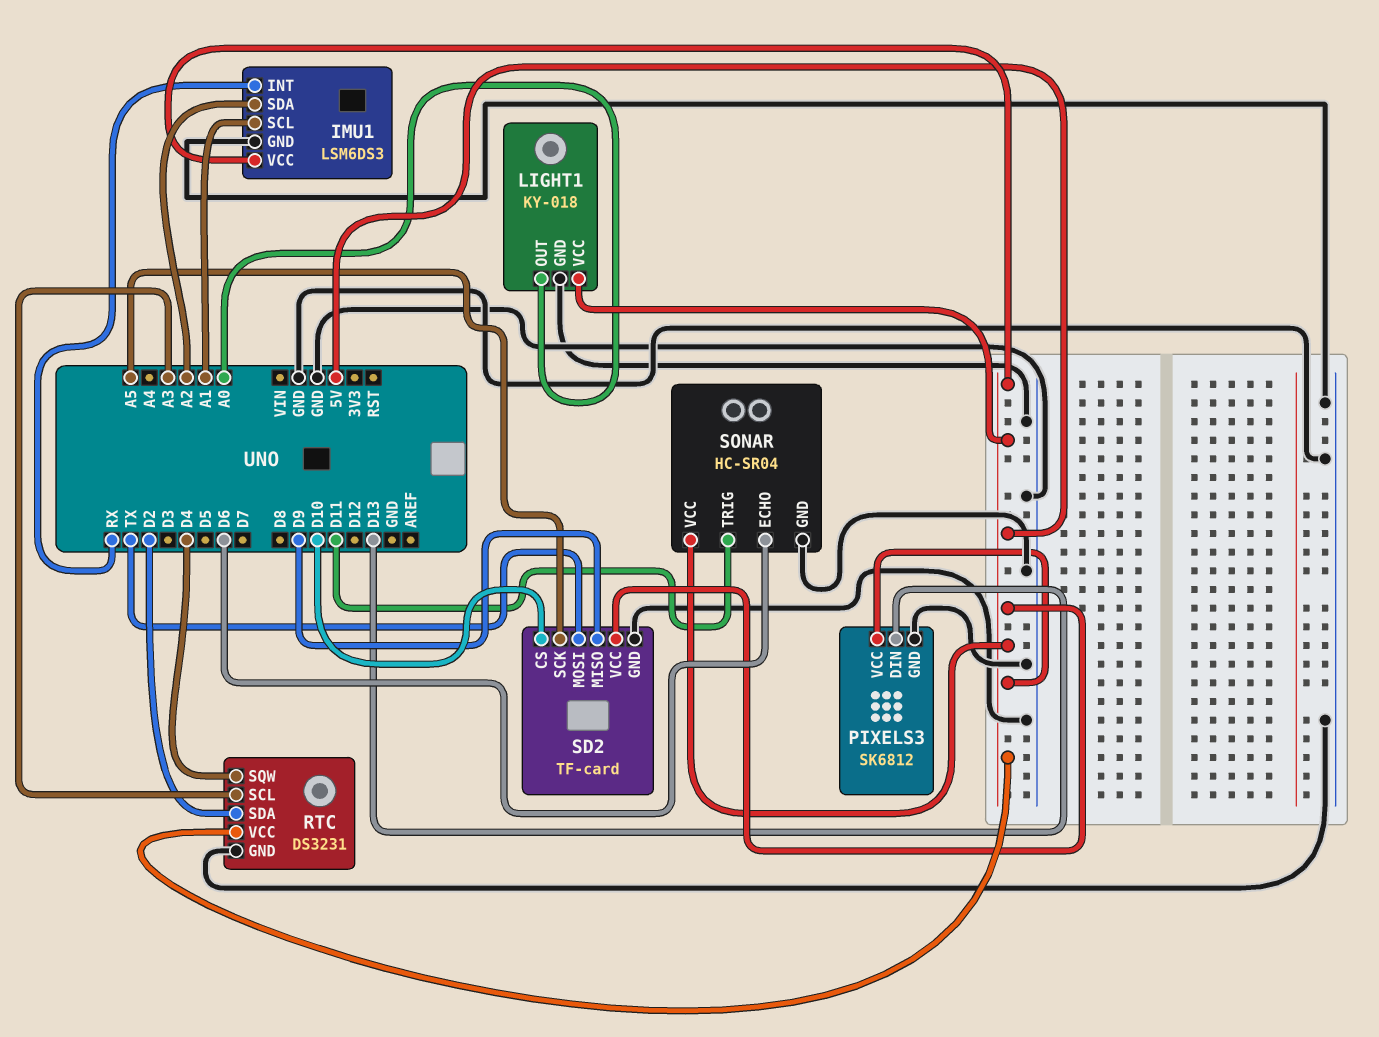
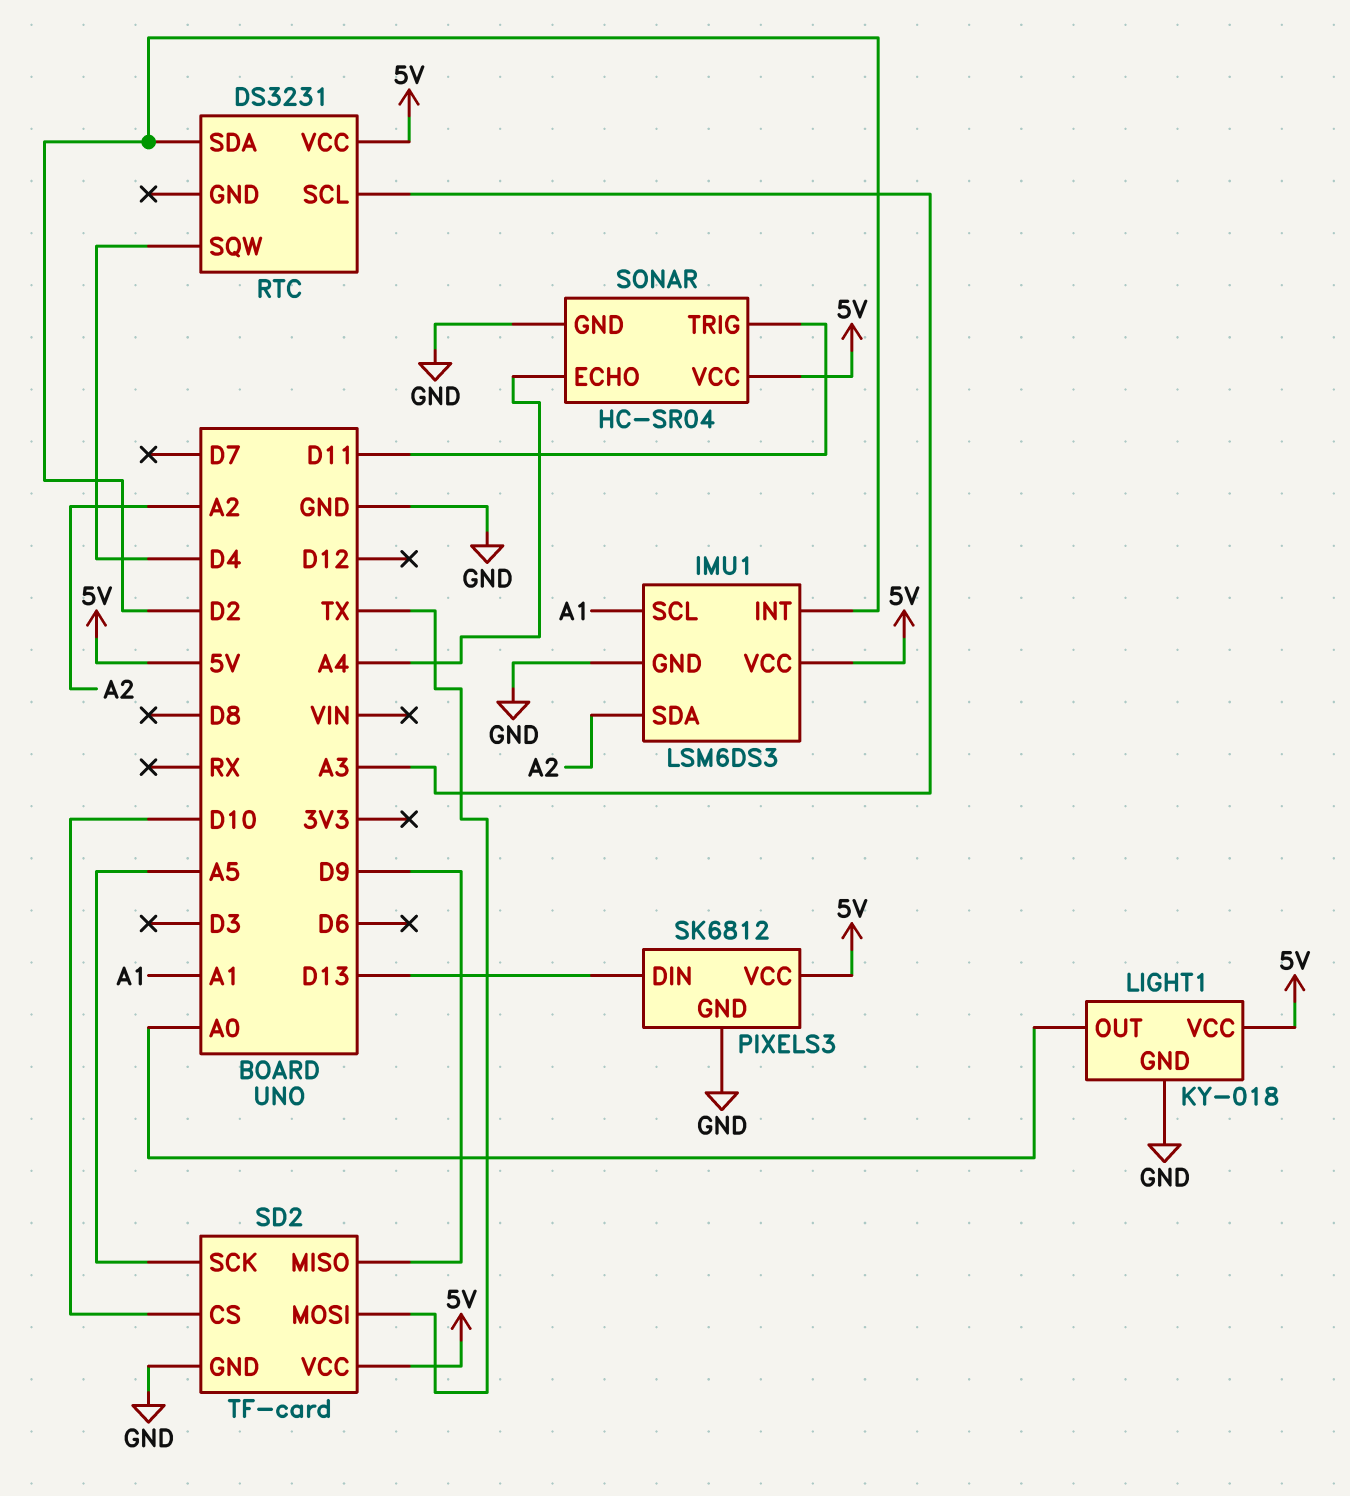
IMU1 pin INT: RX -> D2
RTC pin GND: GND -> none
SONAR pin ECHO: D6 -> A4

